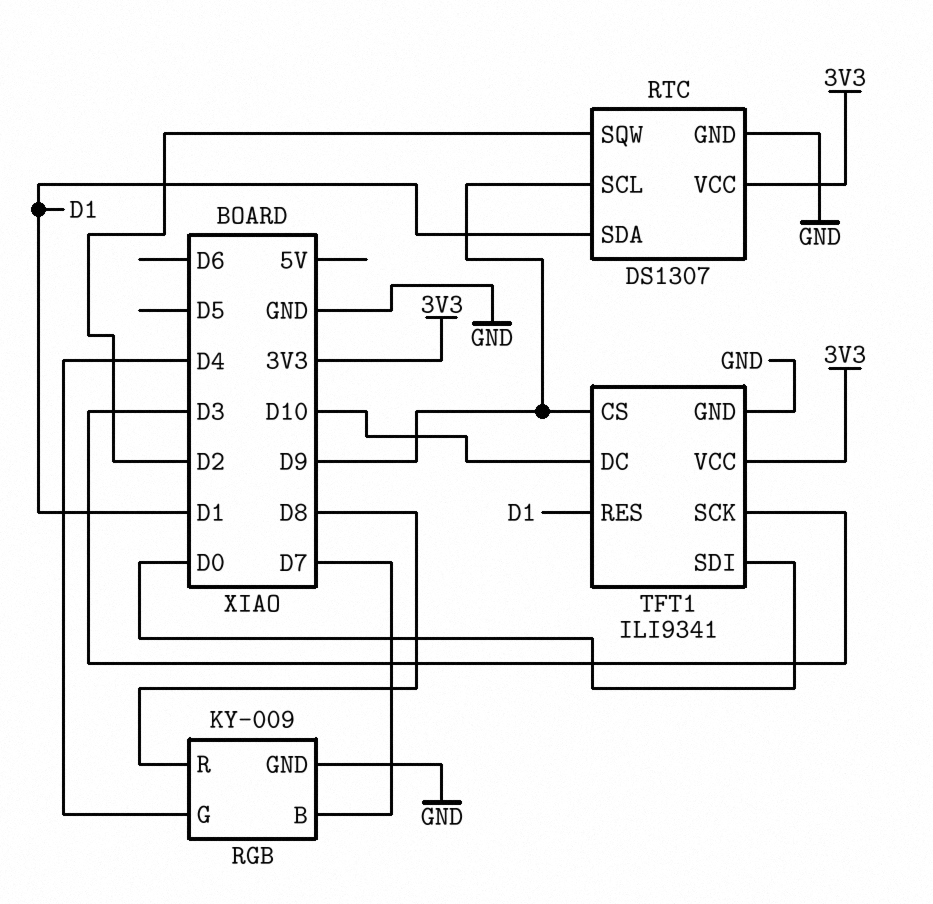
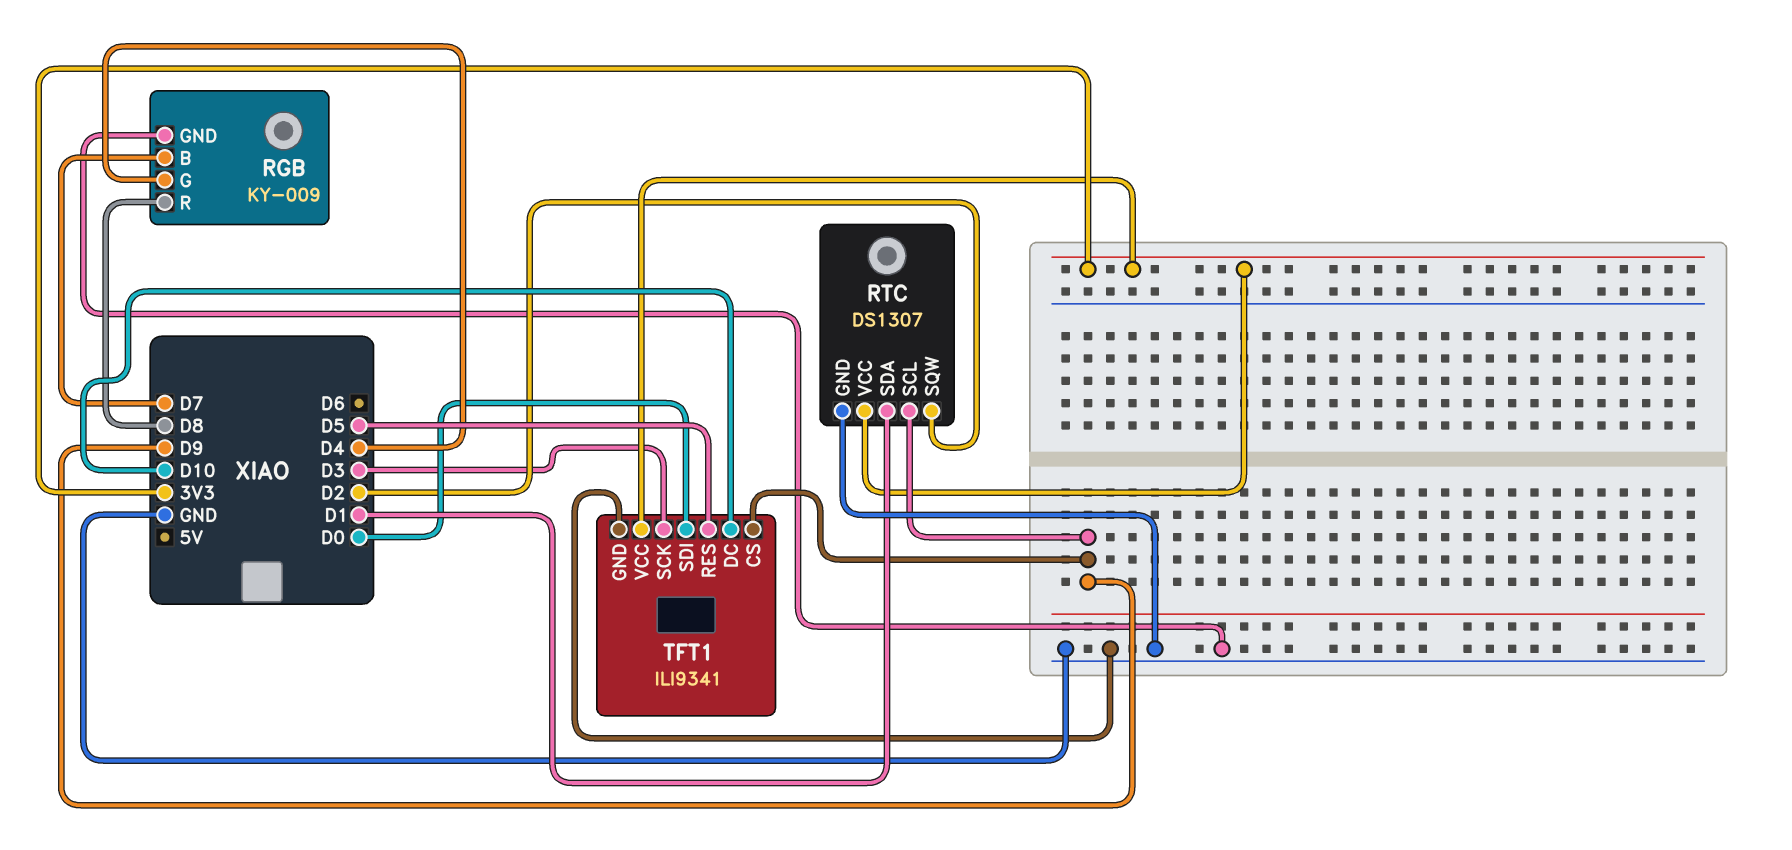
TFT1 pin RES: D1 -> D5

